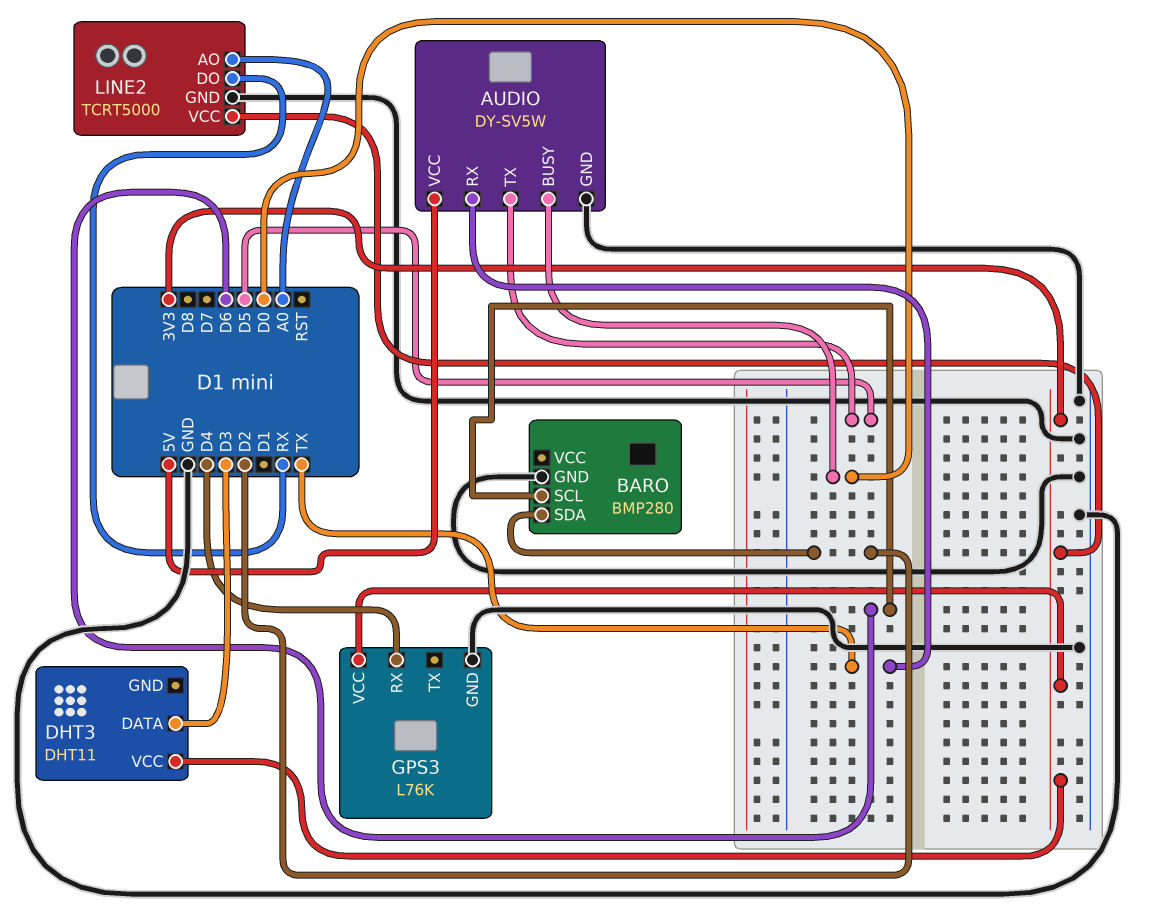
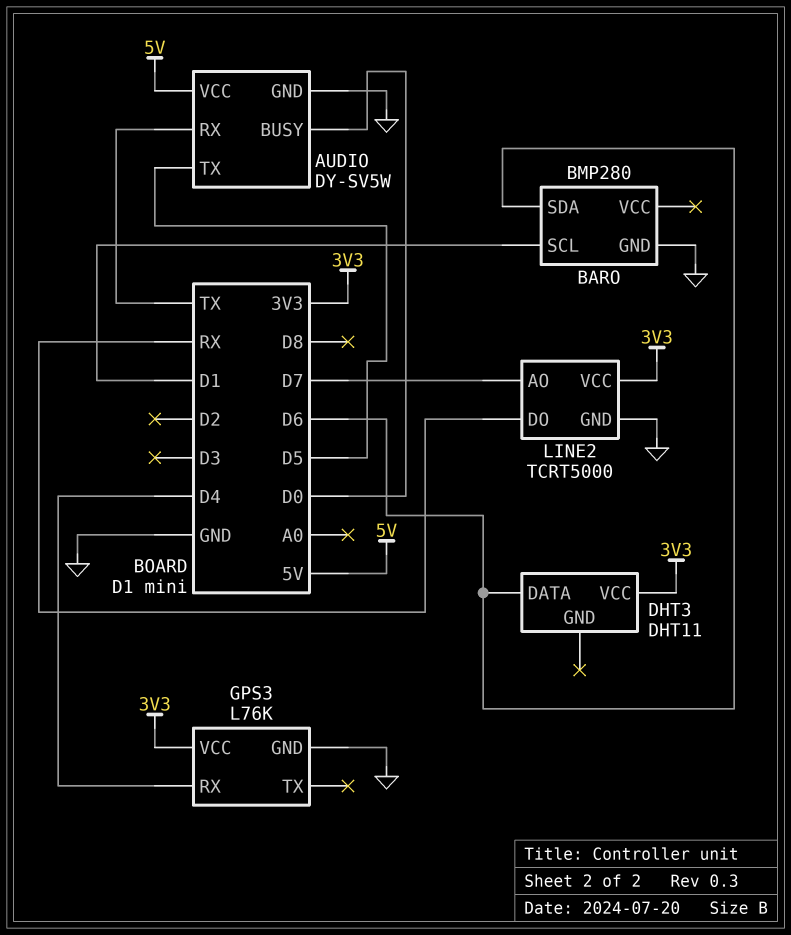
BARO pin SCL: D6 -> D1
BARO pin SDA: D2 -> D6
DHT3 pin DATA: D3 -> D6
LINE2 pin AO: A0 -> D7

